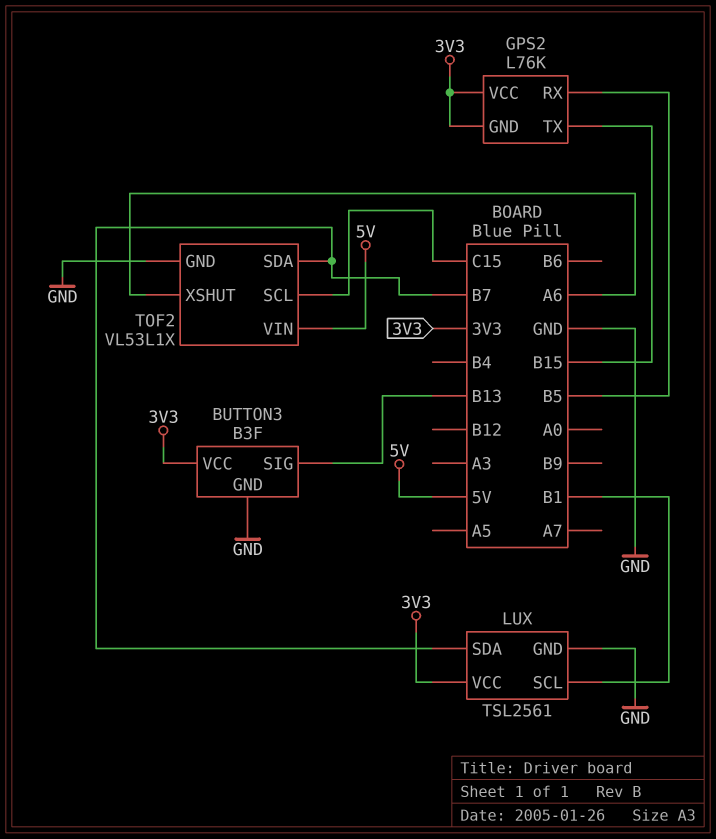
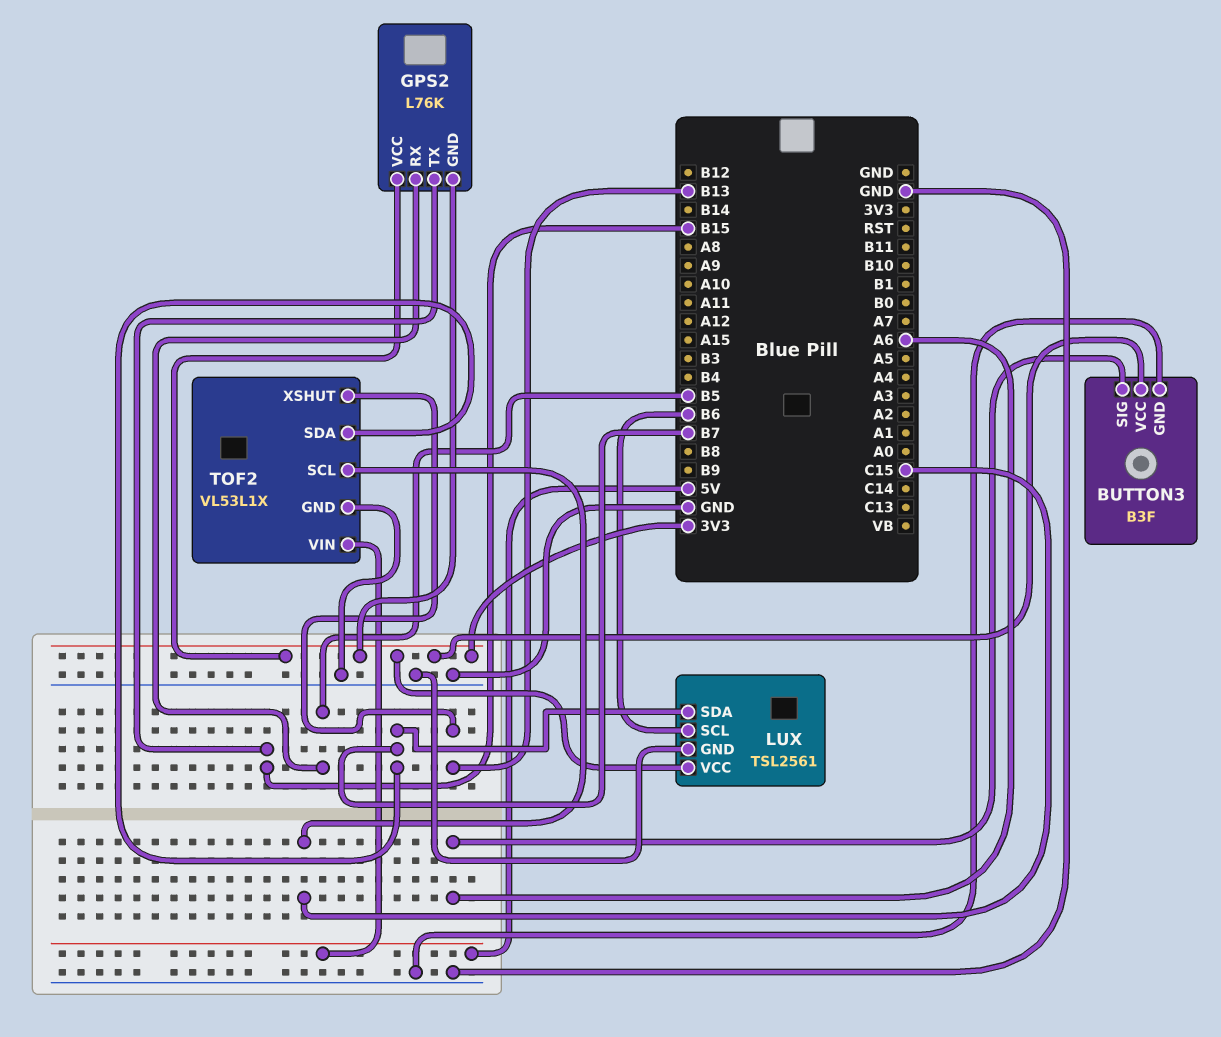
BUTTON3 pin SIG: B13 -> A6
LUX pin SCL: B1 -> B6
TOF2 pin XSHUT: A6 -> B13

